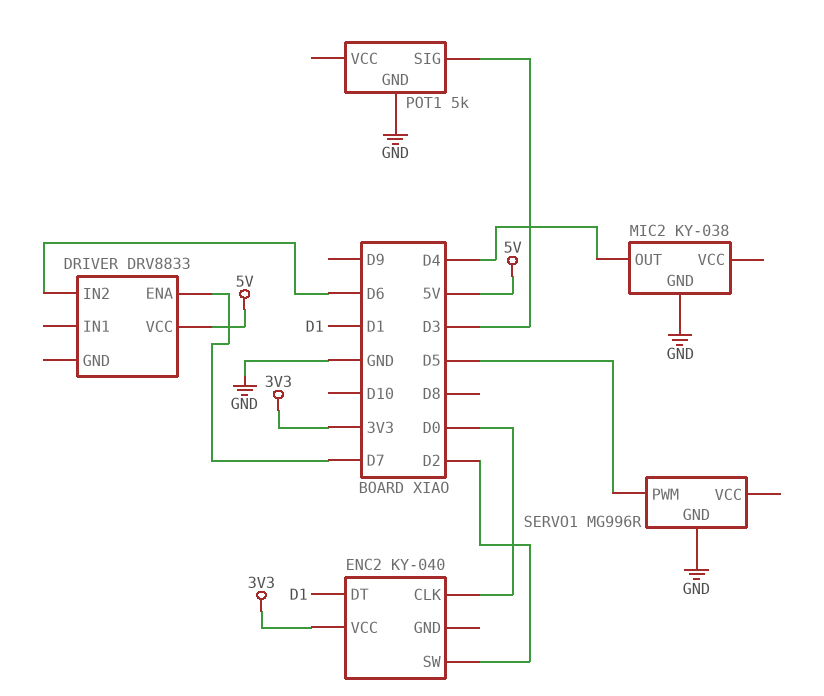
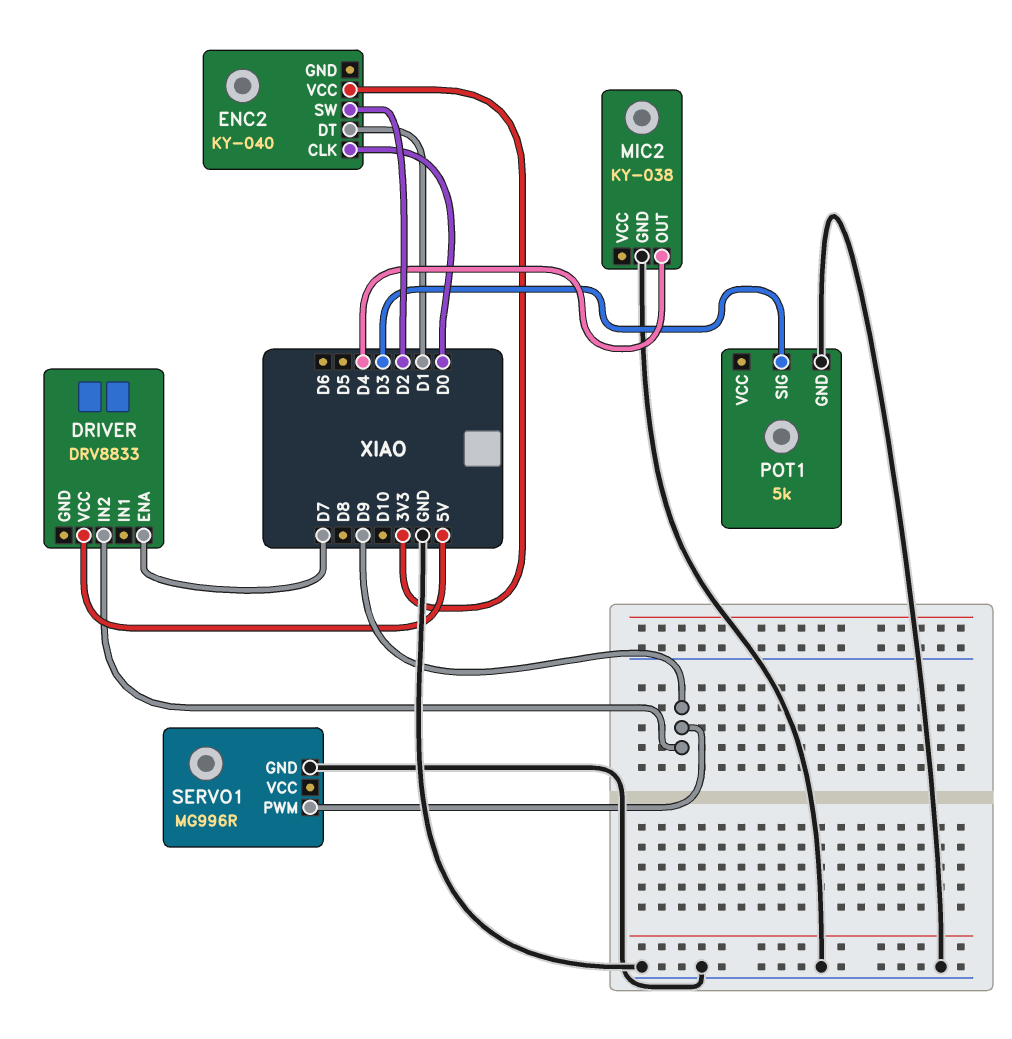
DRIVER pin IN2: D6 -> D9
SERVO1 pin PWM: D5 -> D9

